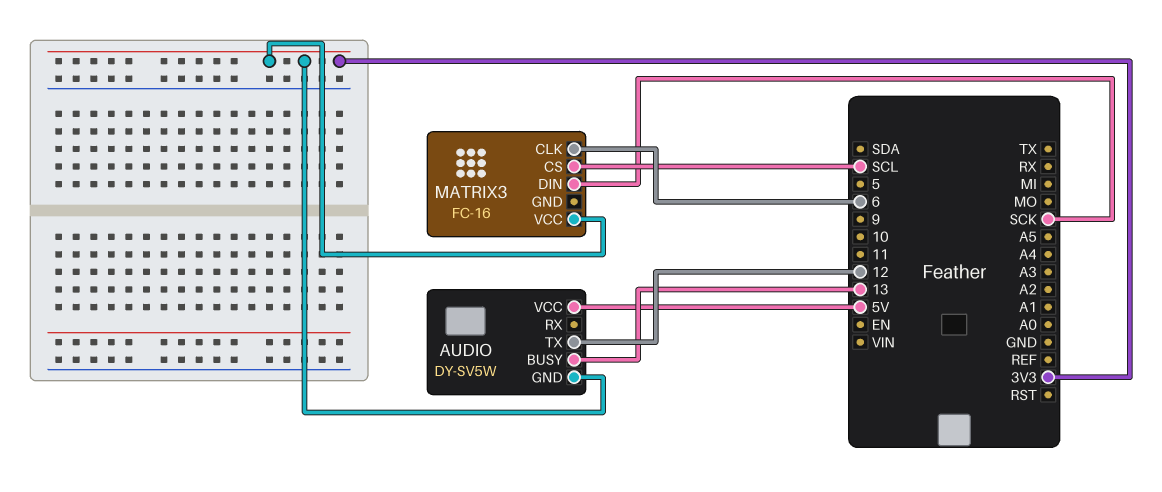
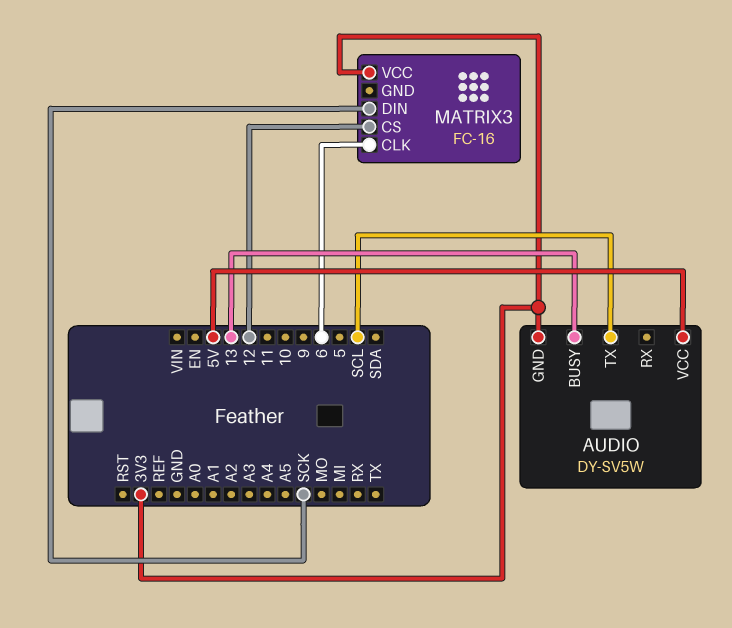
AUDIO pin TX: 12 -> SCL
MATRIX3 pin CS: SCL -> 12

